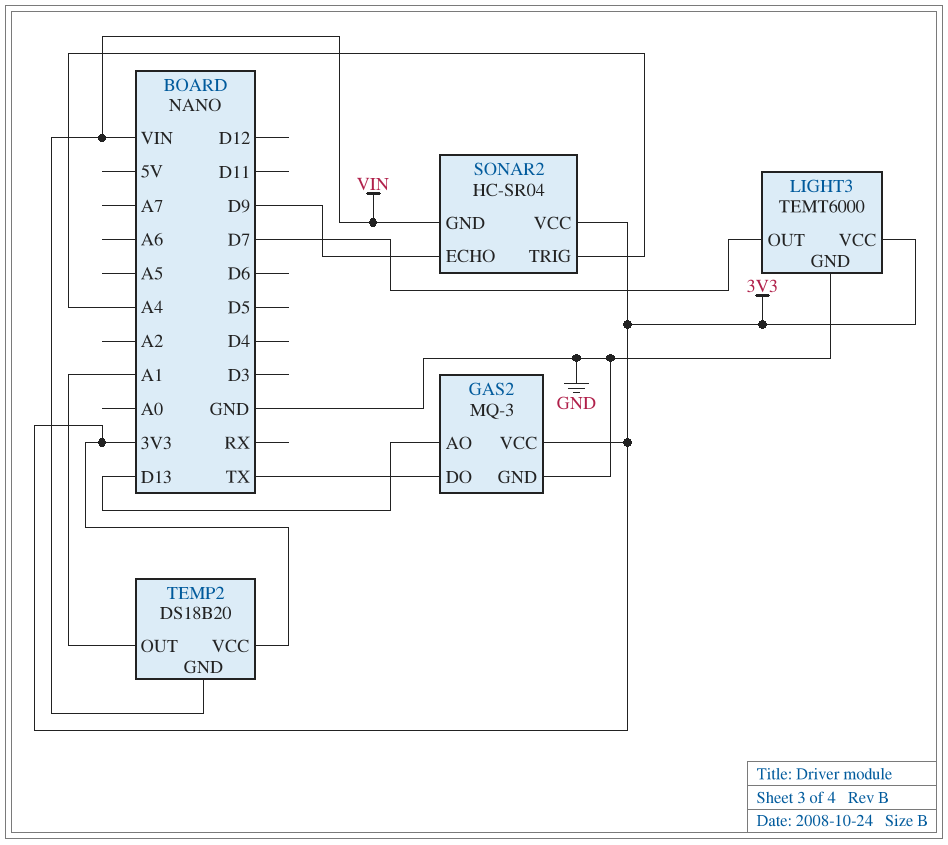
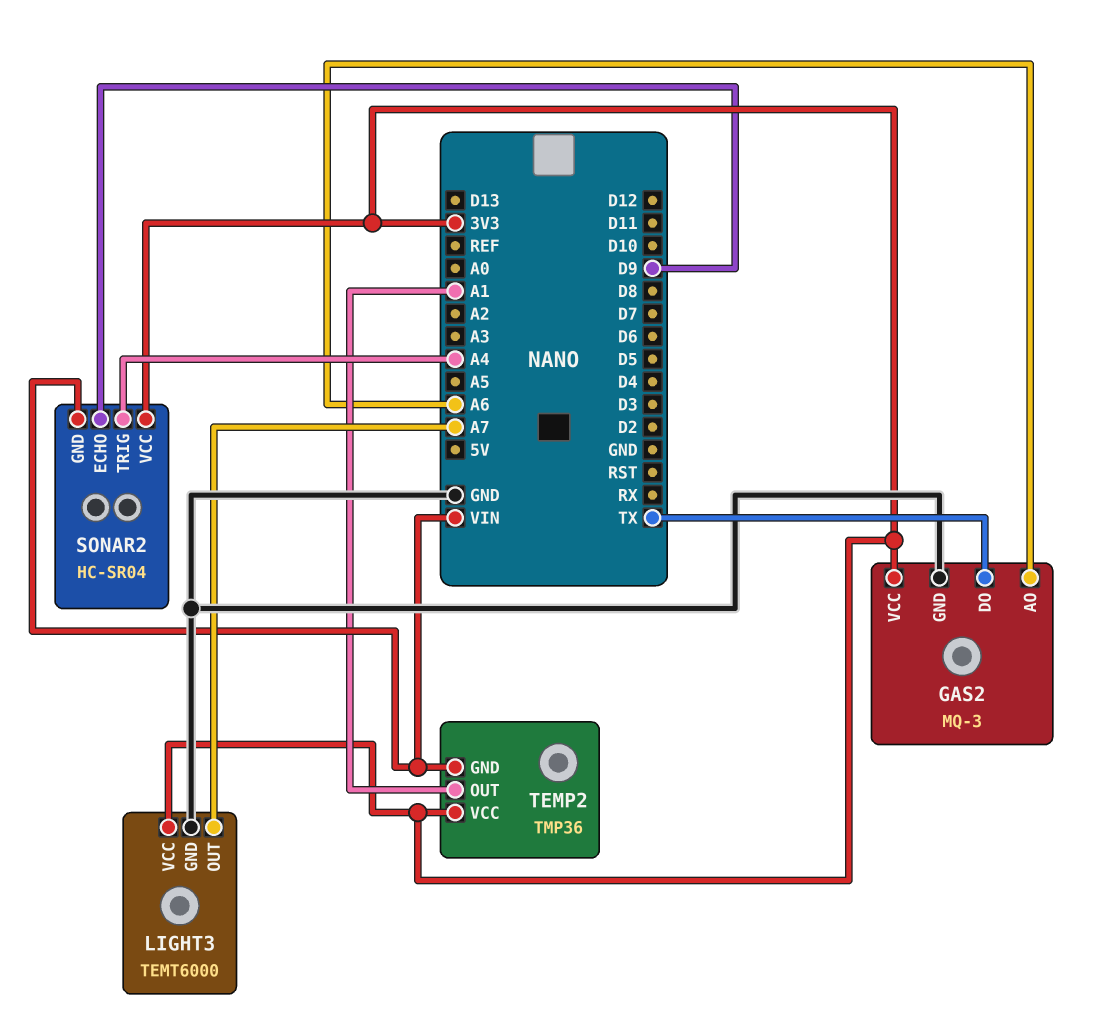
GAS2 pin AO: D13 -> A6
LIGHT3 pin OUT: D7 -> A7
TEMP2: DS18B20 -> TMP36

